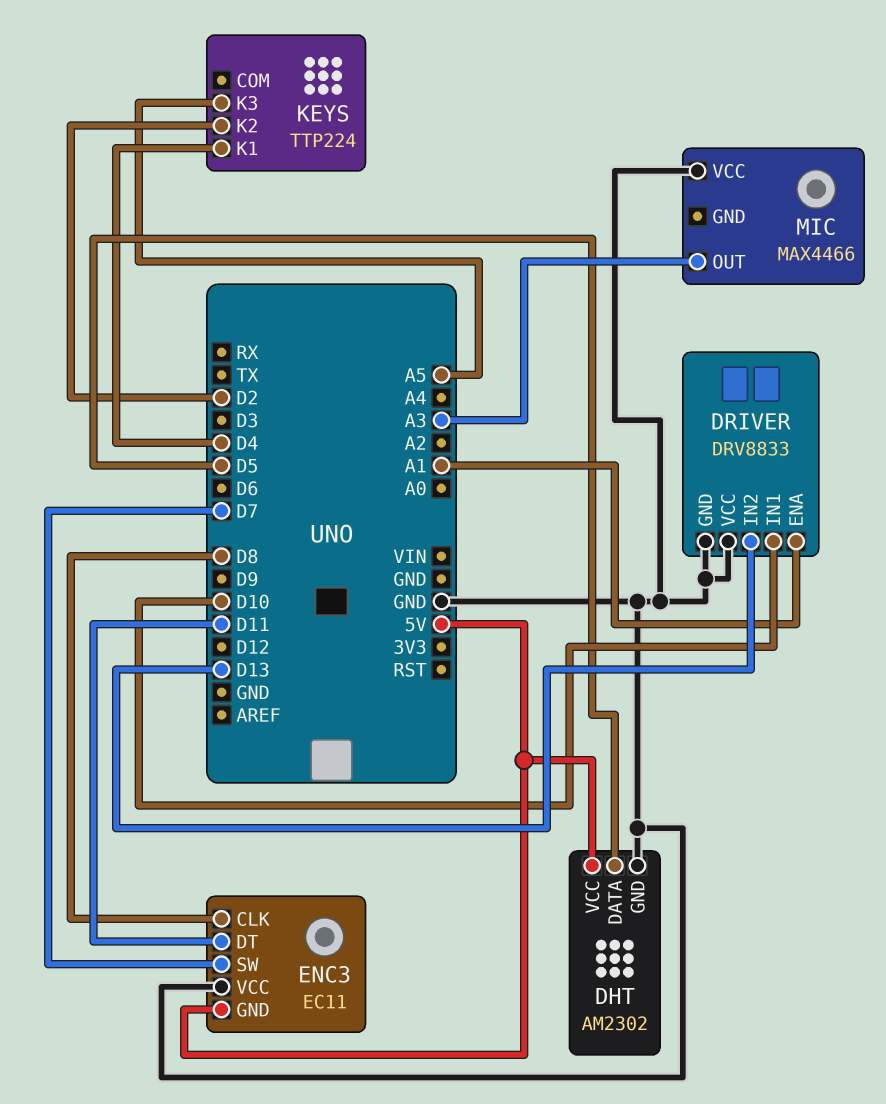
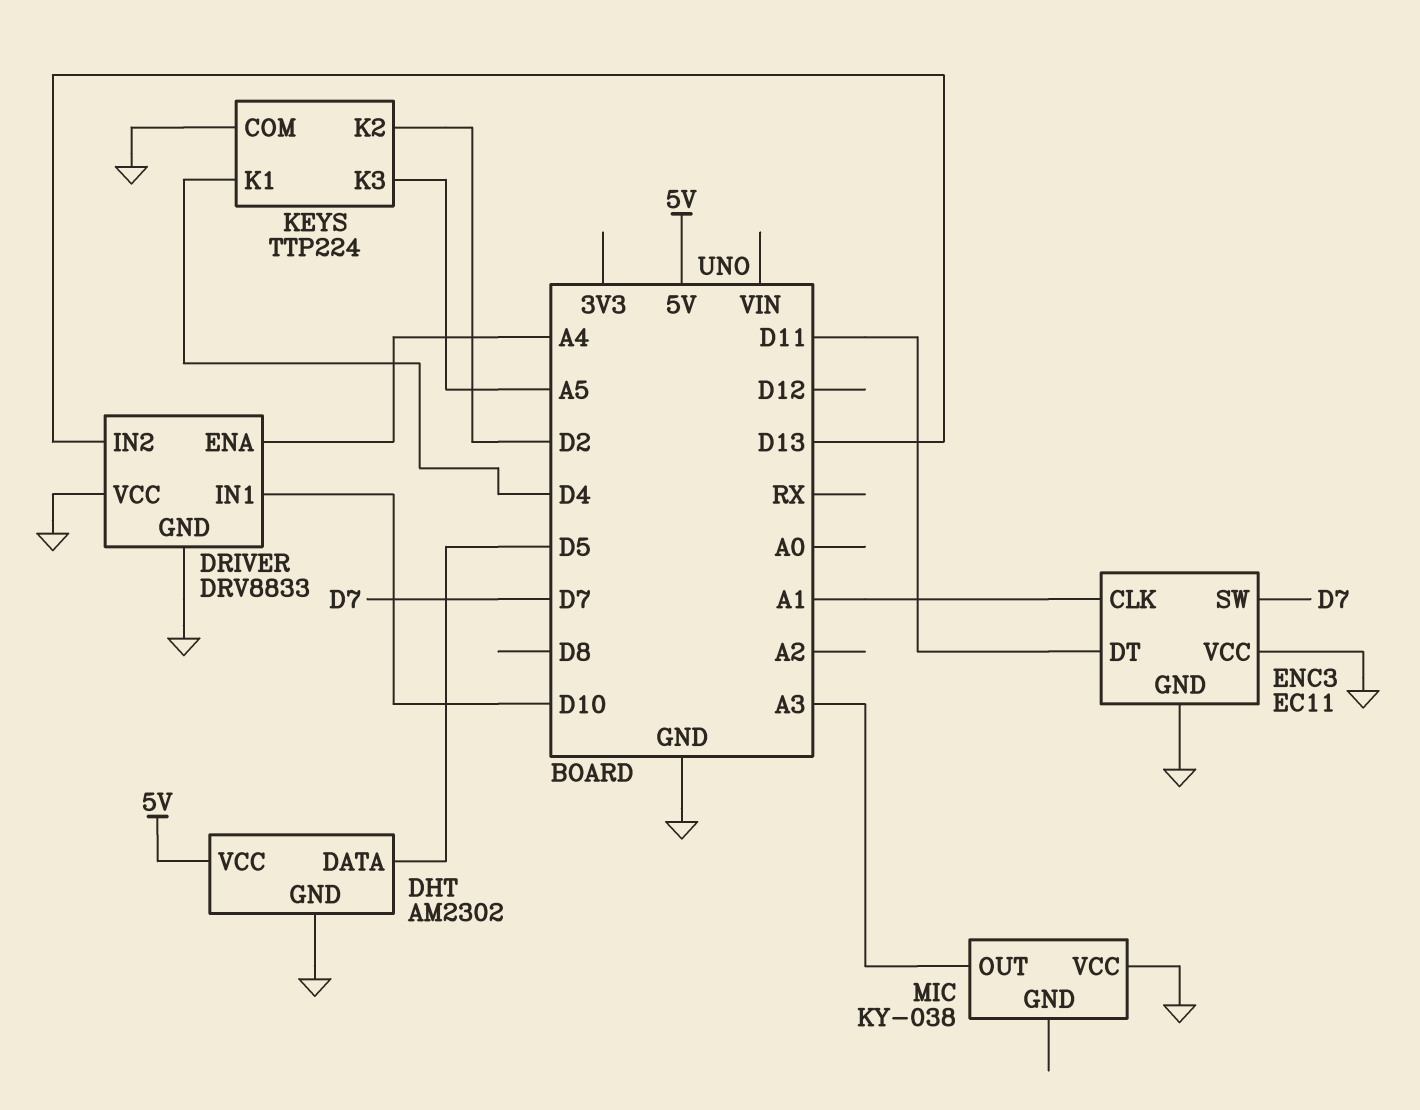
DRIVER pin ENA: A1 -> A4
ENC3 pin CLK: D8 -> A1
ENC3 pin GND: 5V -> GND
KEYS pin COM: none -> GND
MIC: MAX4466 -> KY-038

